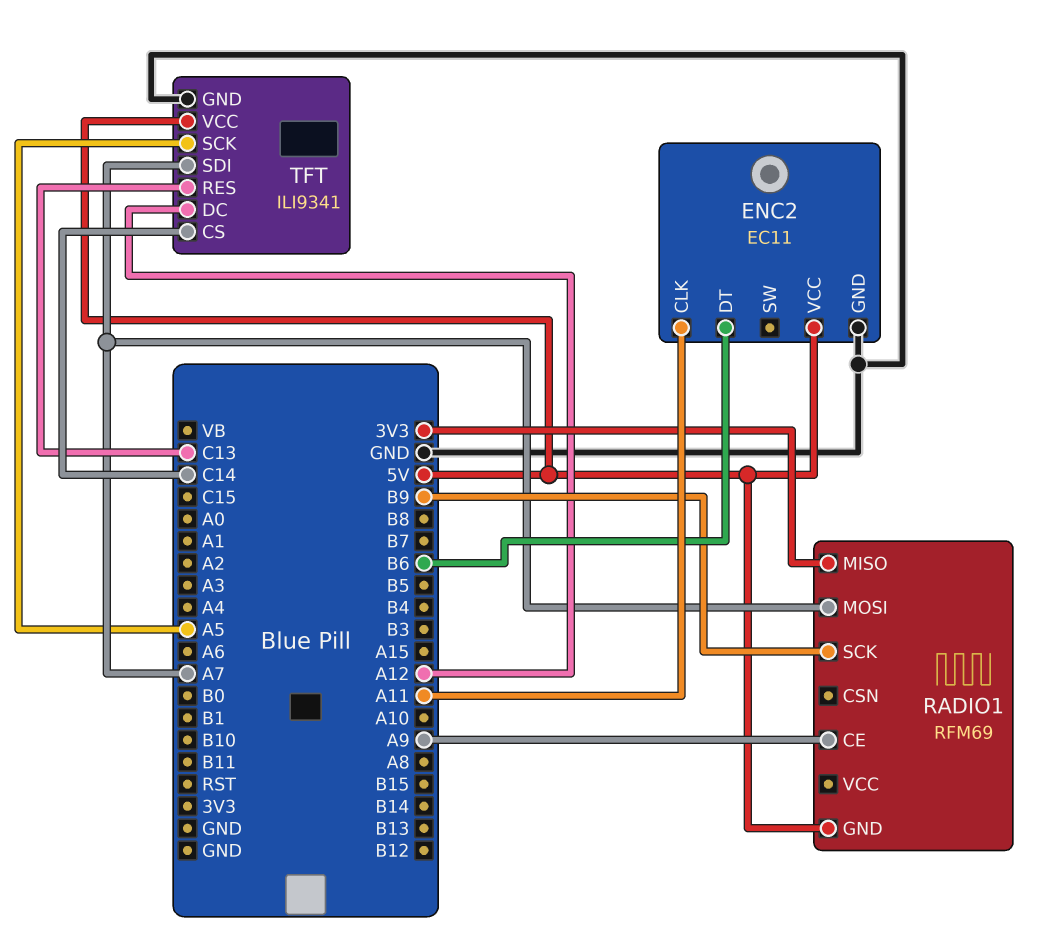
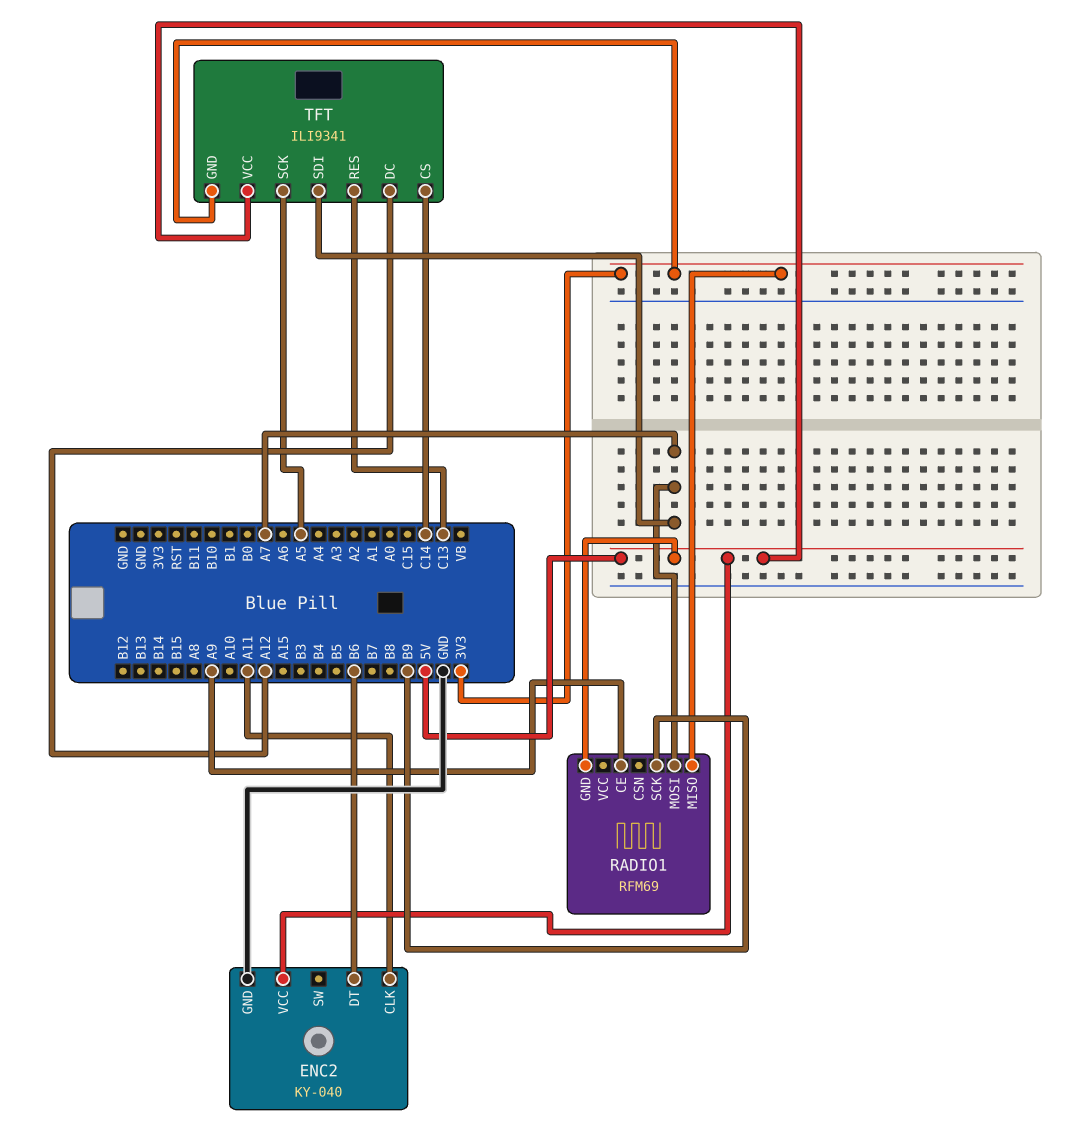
ENC2: EC11 -> KY-040
TFT pin GND: GND -> 3V3

